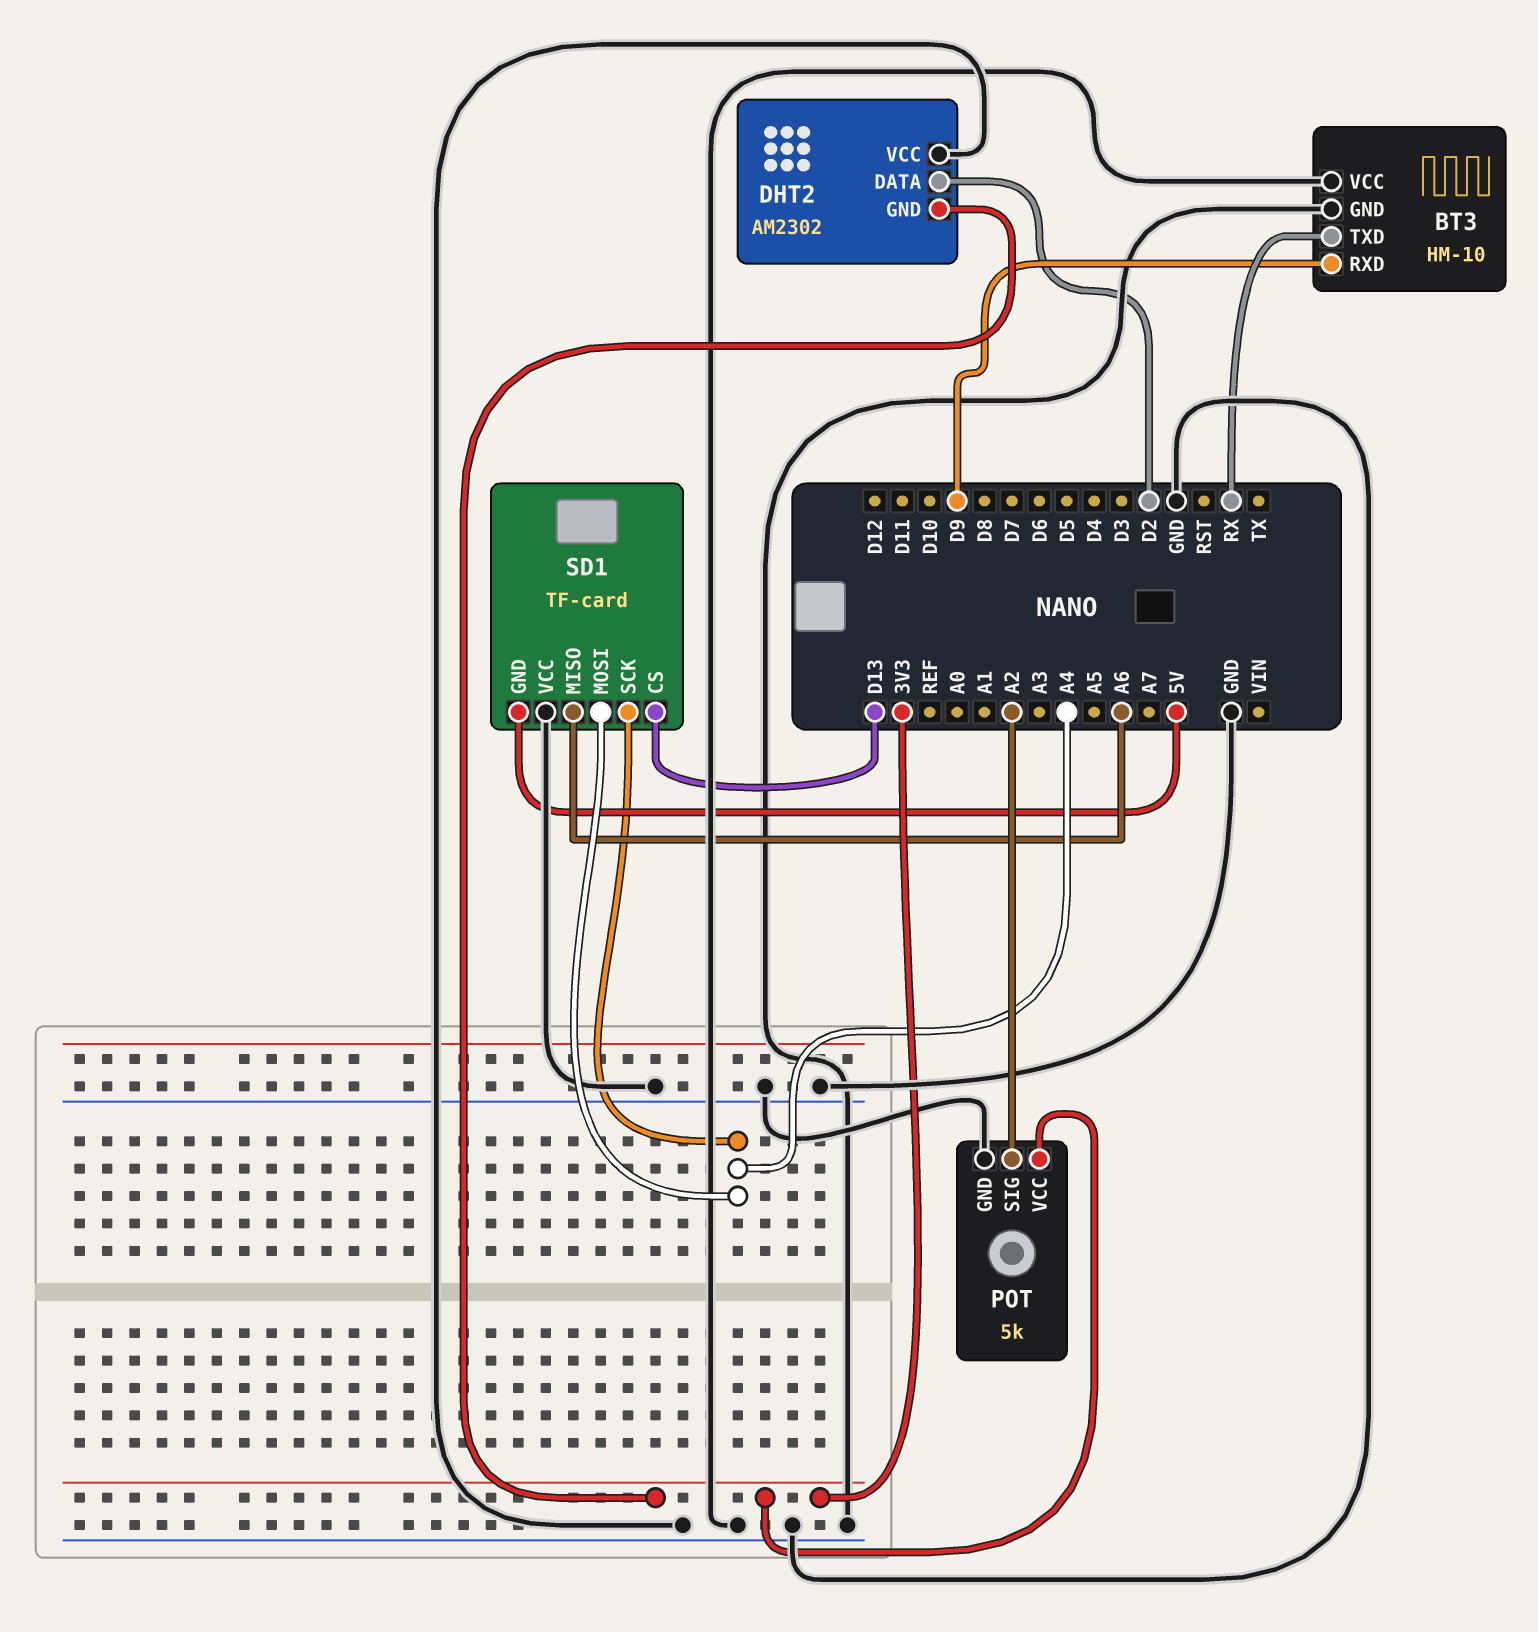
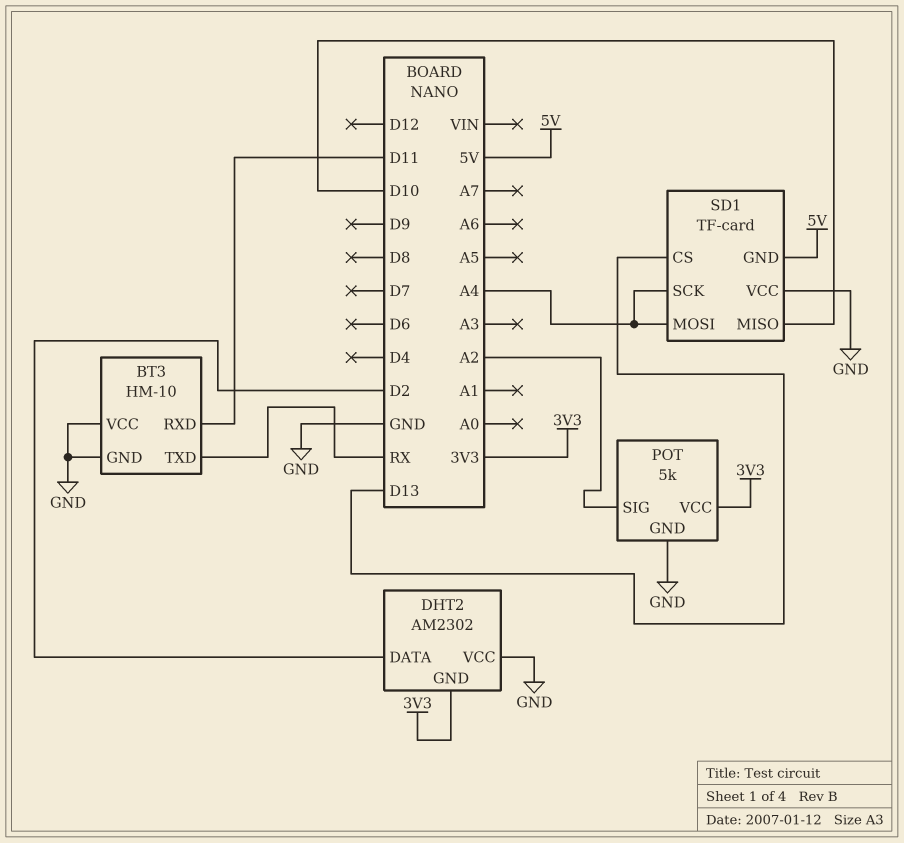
BT3 pin RXD: D9 -> D11
SD1 pin MISO: A6 -> D10

